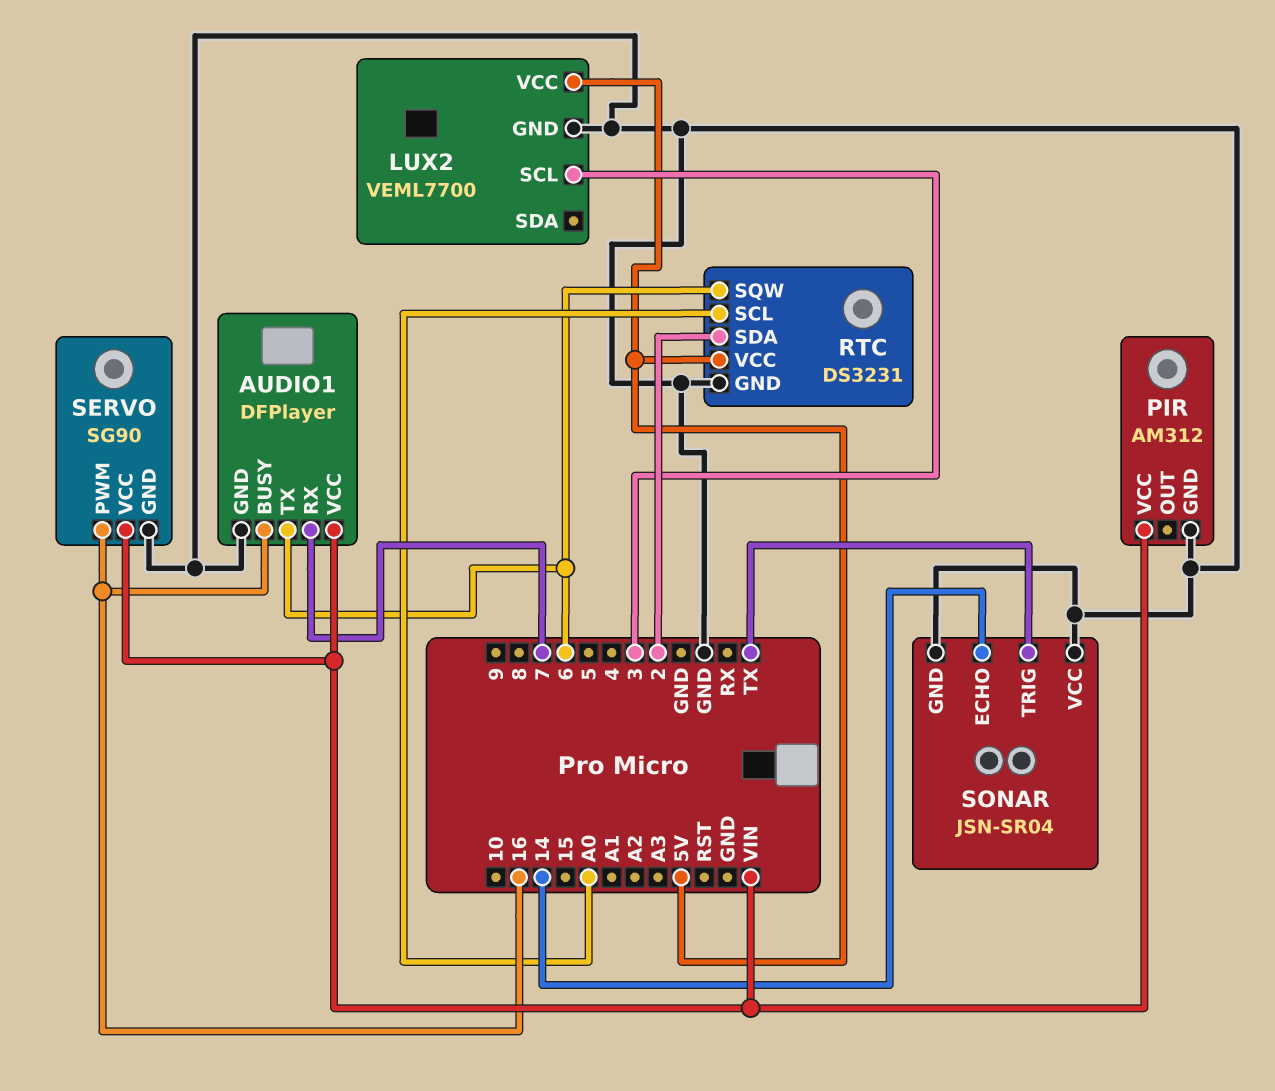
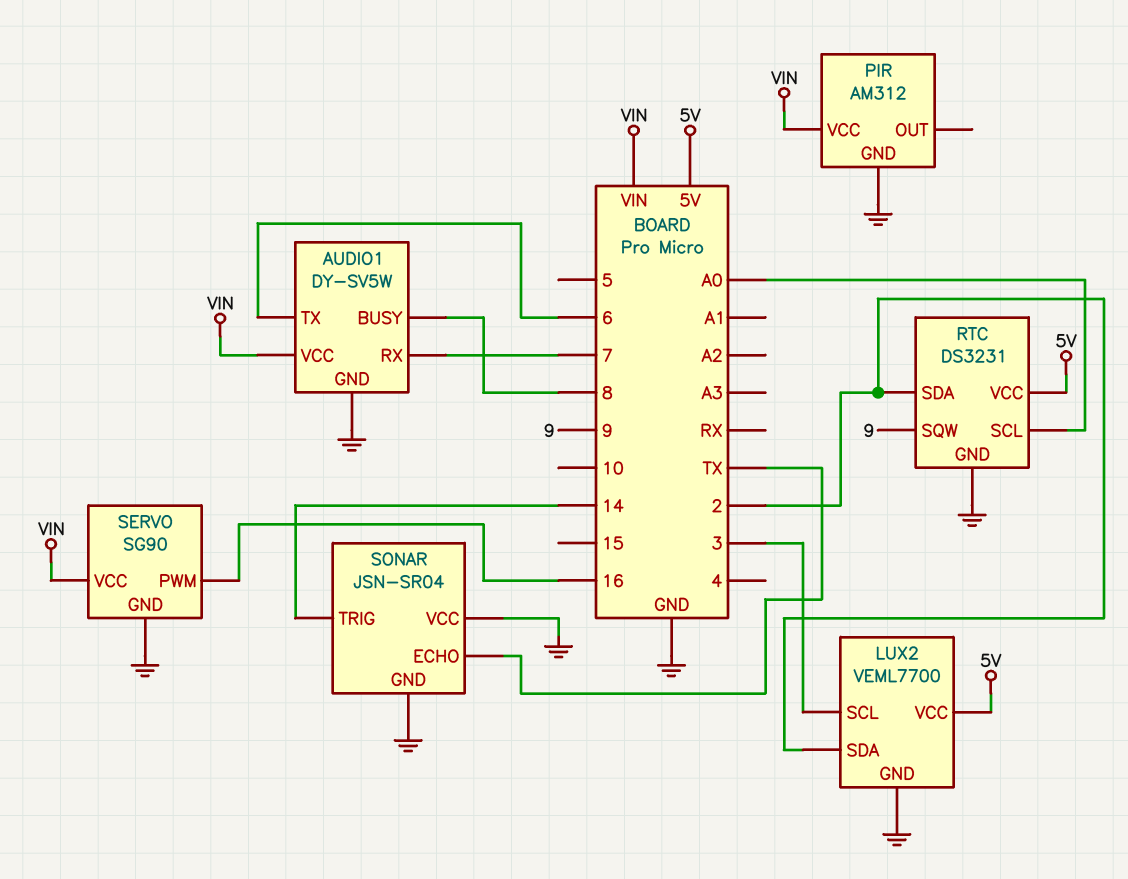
AUDIO1: DFPlayer -> DY-SV5W
AUDIO1 pin BUSY: 16 -> 8
LUX2 pin SDA: none -> 2
RTC pin SQW: 6 -> 9
SONAR pin ECHO: 14 -> TX
SONAR pin TRIG: TX -> 14

